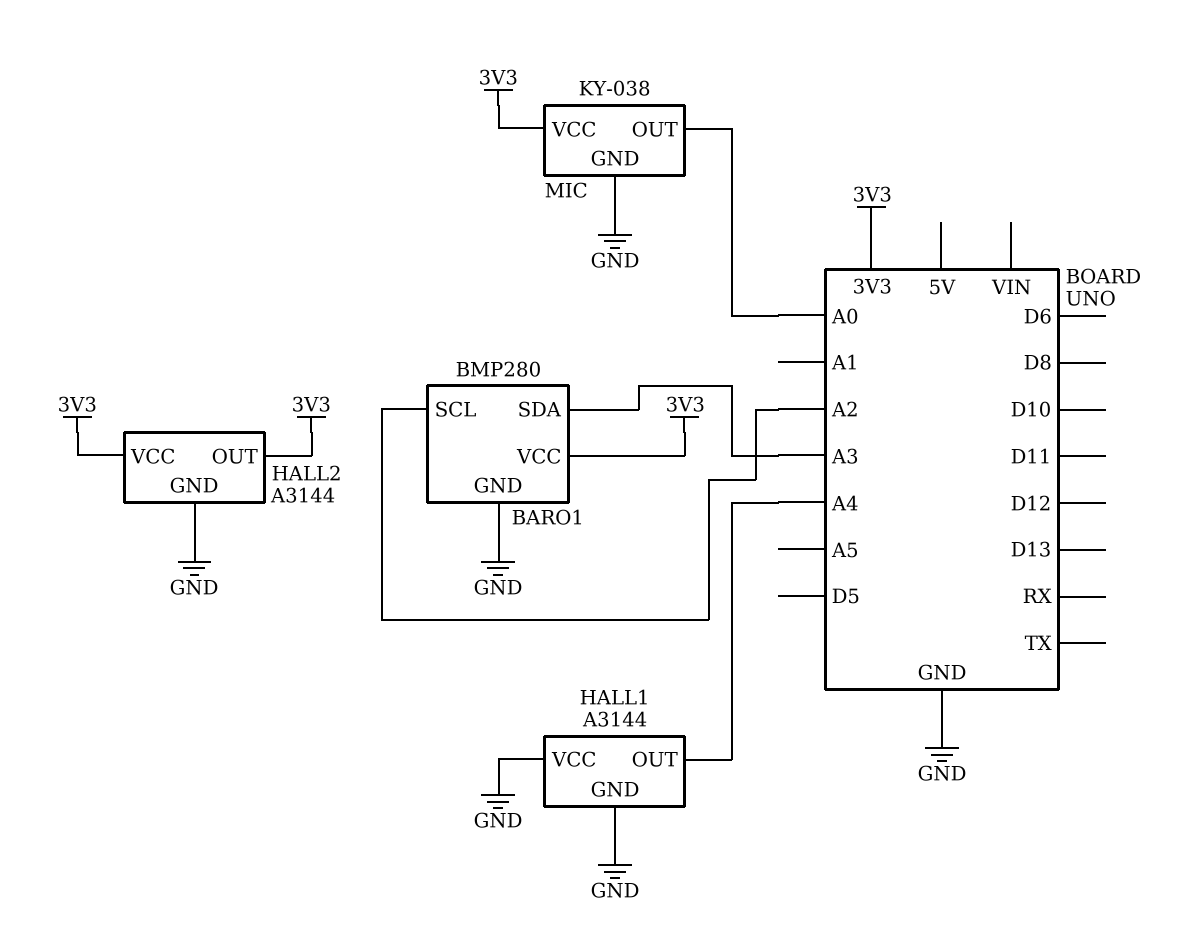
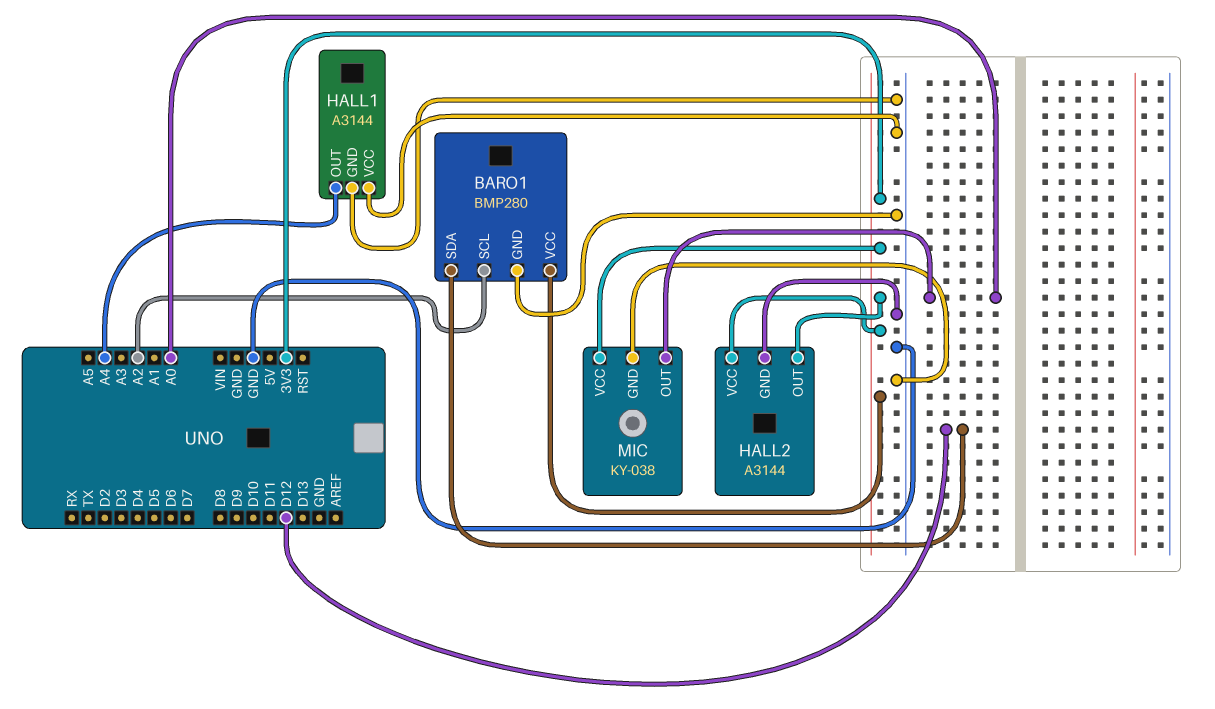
BARO1 pin SDA: A3 -> D12

